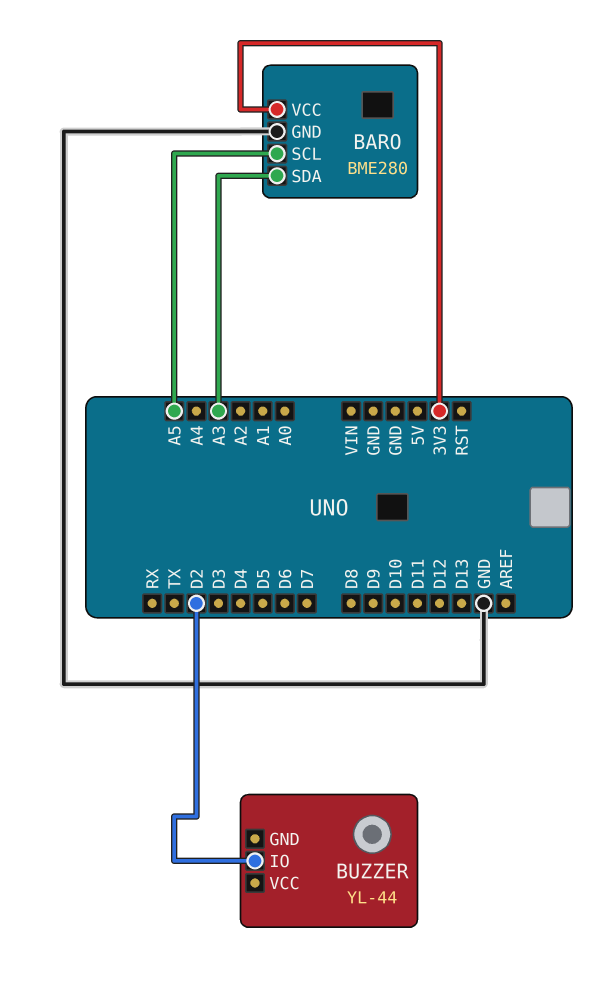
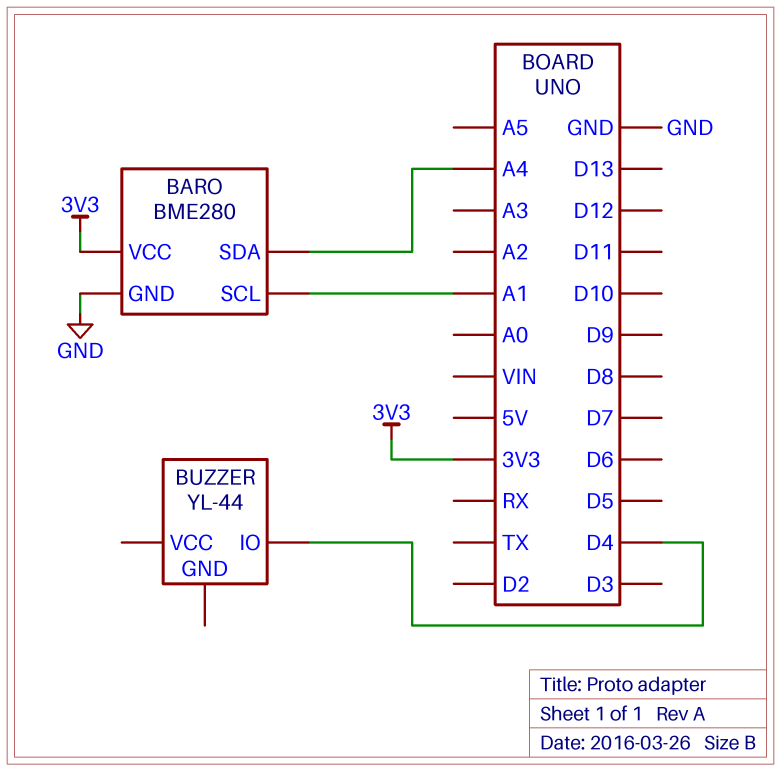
BARO pin SCL: A5 -> A1
BARO pin SDA: A3 -> A4
BUZZER pin IO: D2 -> D4

